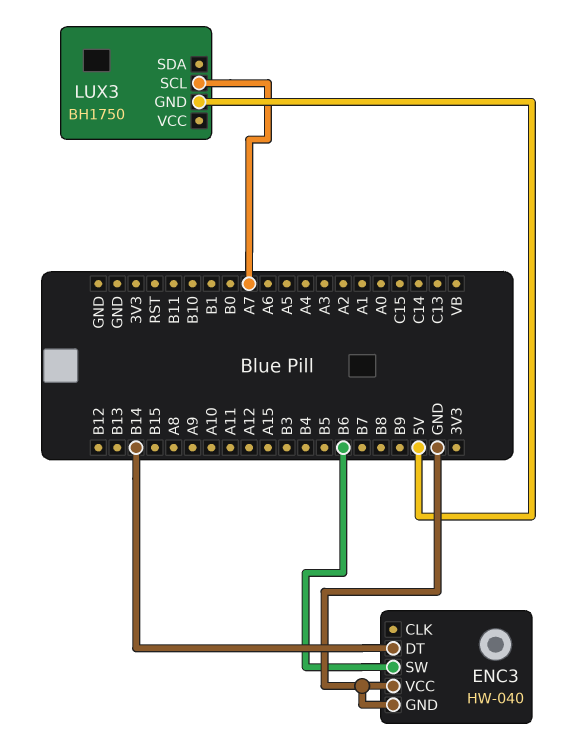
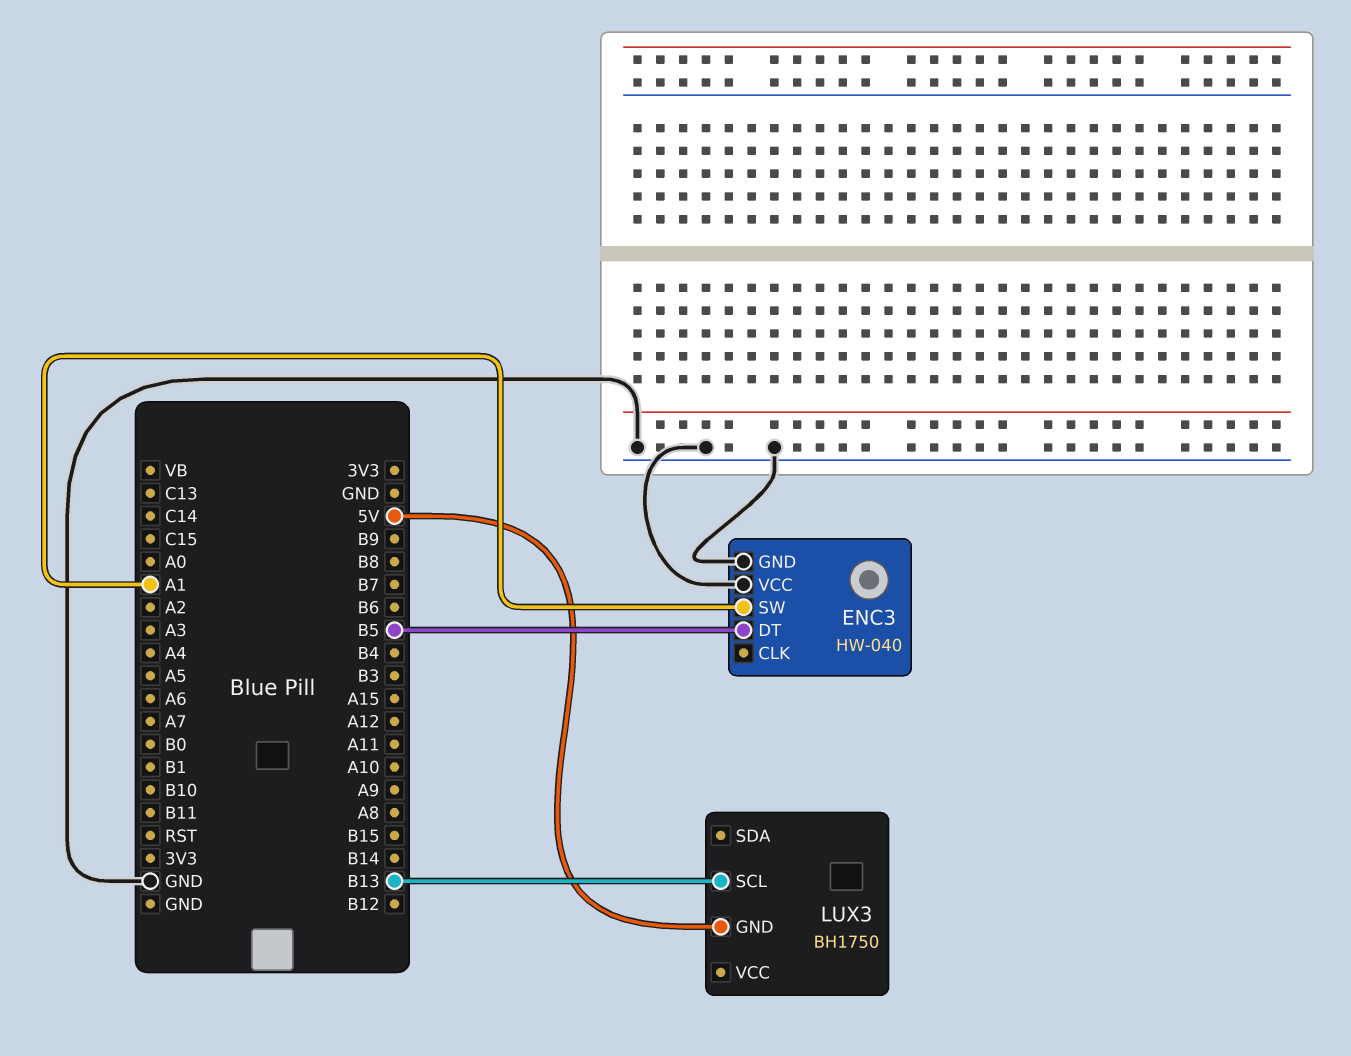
ENC3 pin DT: B14 -> B5
ENC3 pin SW: B6 -> A1
LUX3 pin SCL: A7 -> B13

